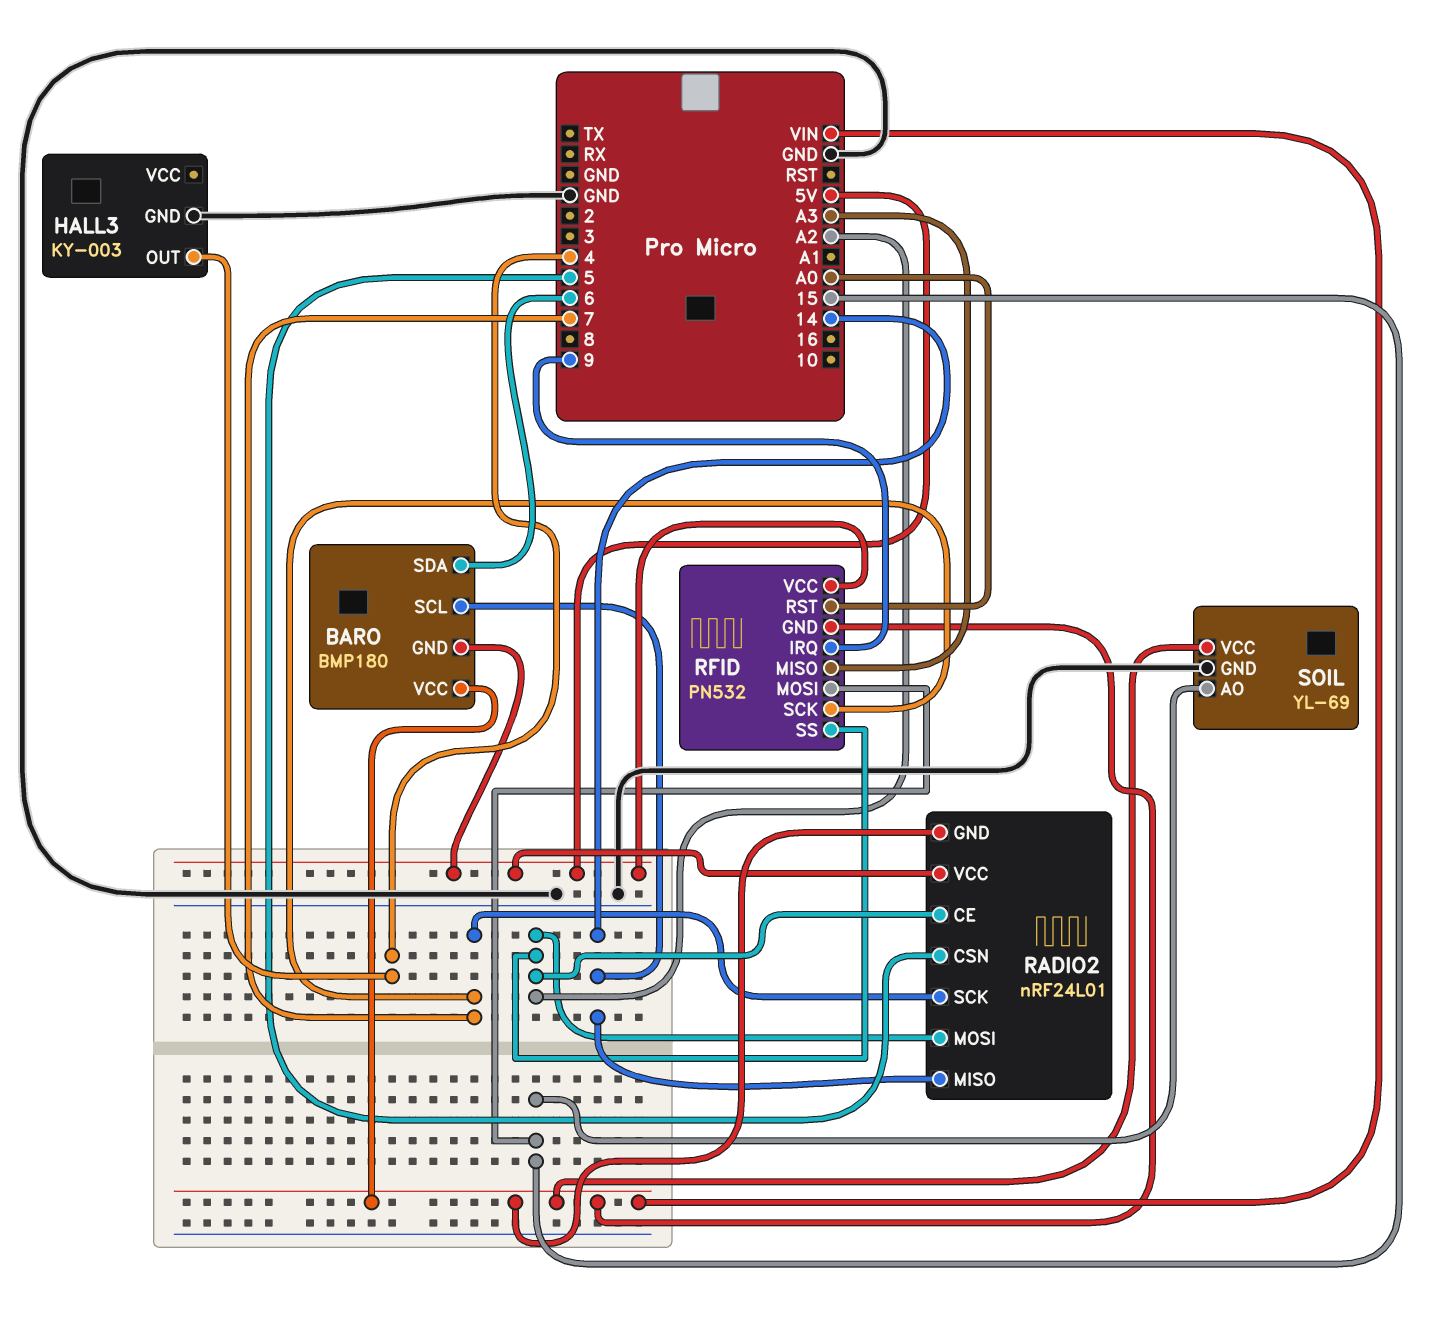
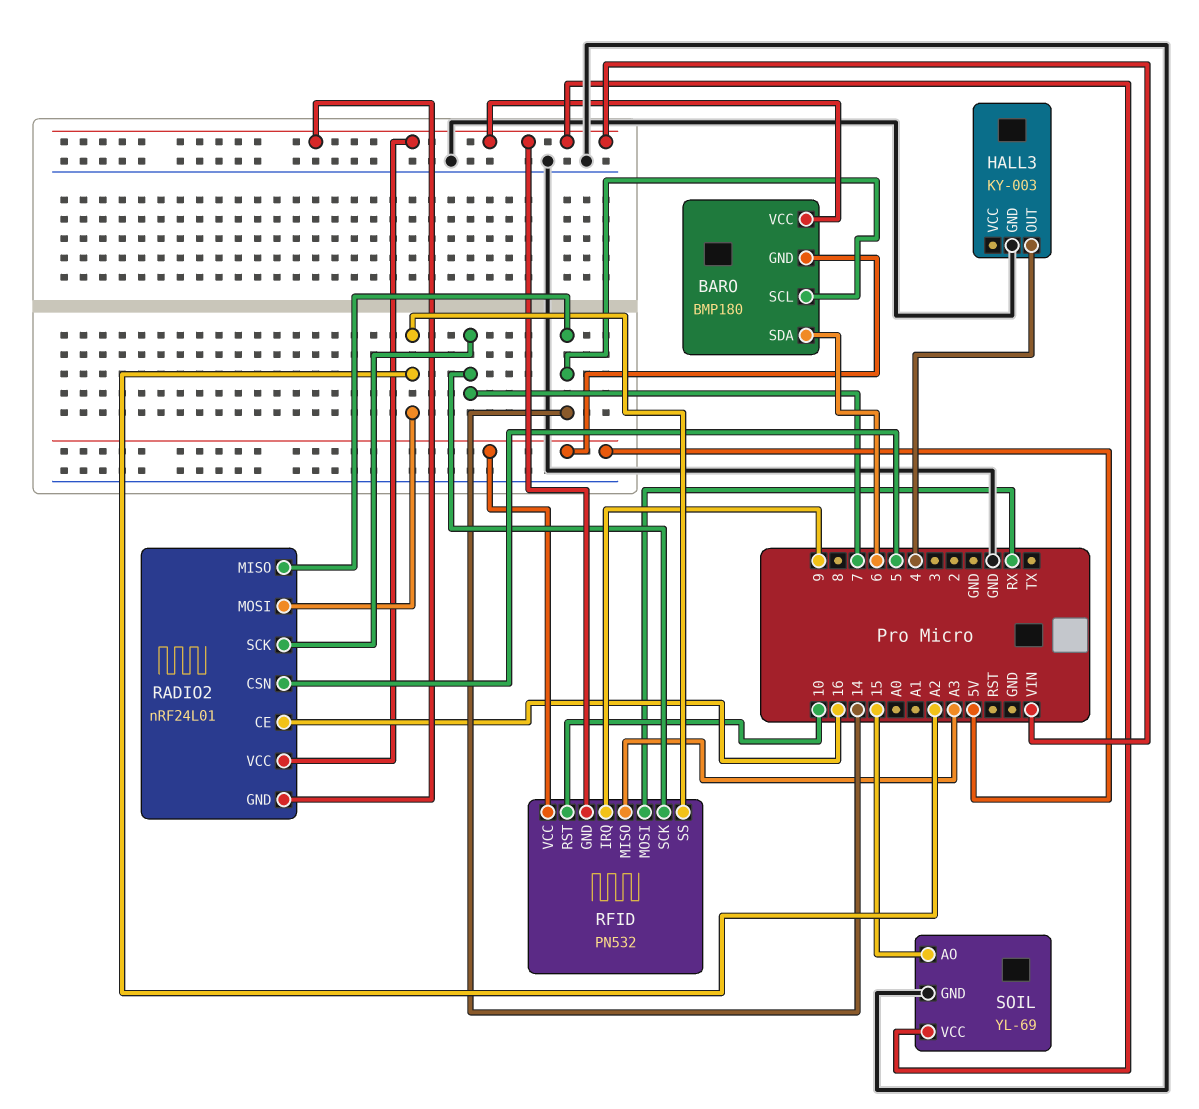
RADIO2 pin CE: A2 -> 16
RADIO2 pin VCC: 5V -> VIN
RFID pin MOSI: 15 -> RX
RFID pin RST: A0 -> 10

